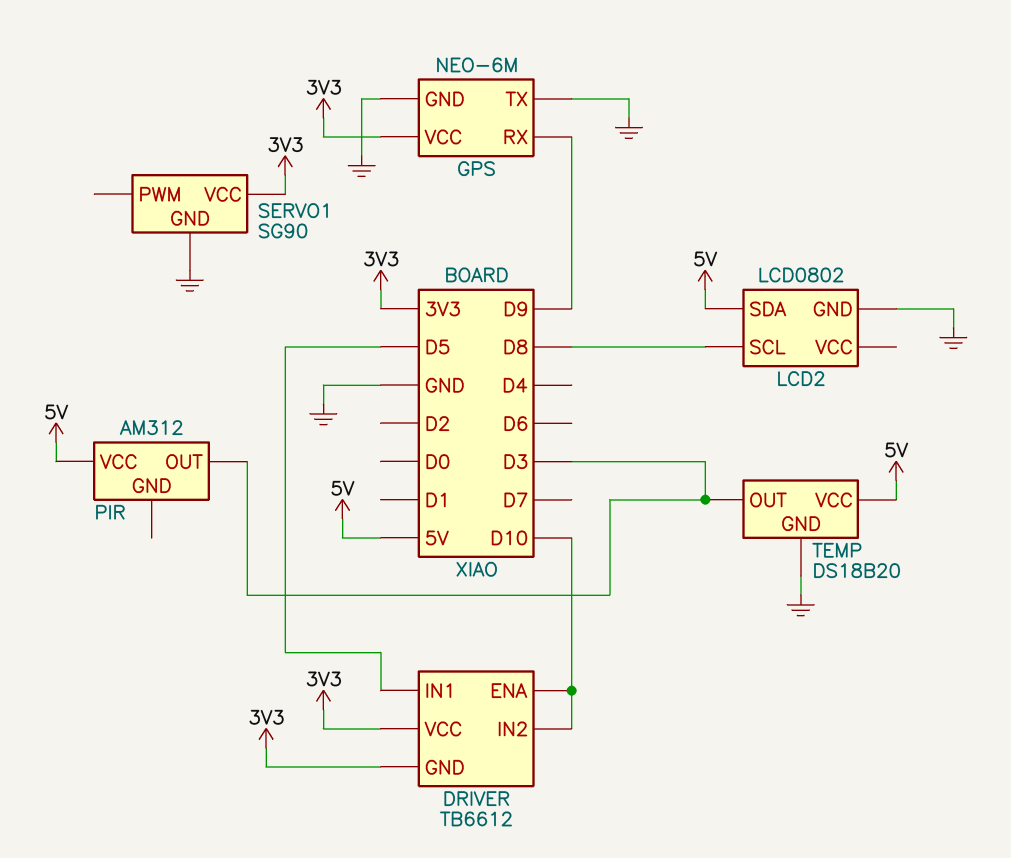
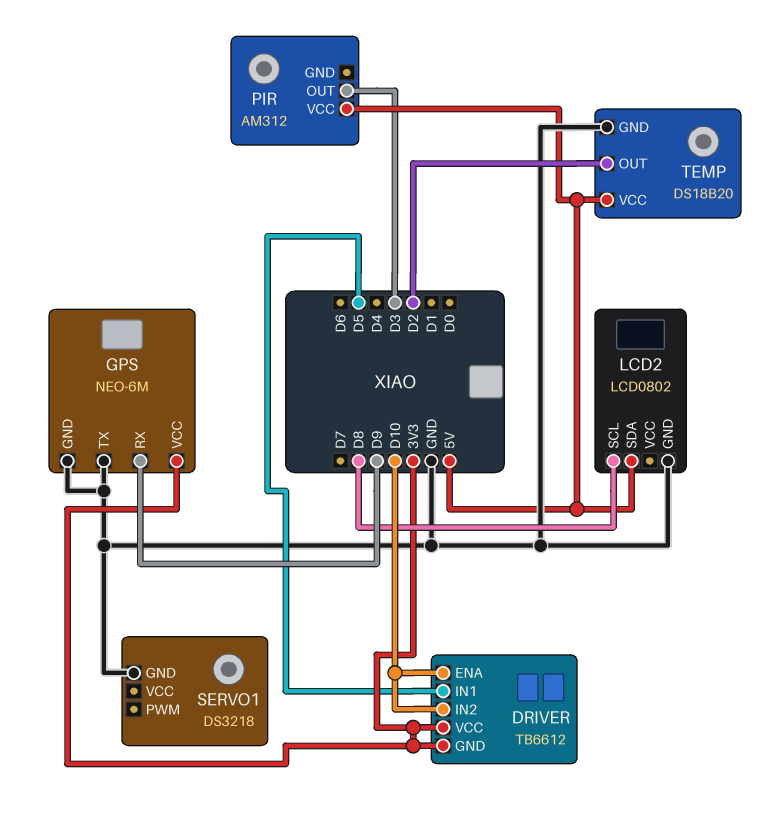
SERVO1: SG90 -> DS3218
SERVO1 pin VCC: 3V3 -> none
TEMP pin OUT: D3 -> D2

